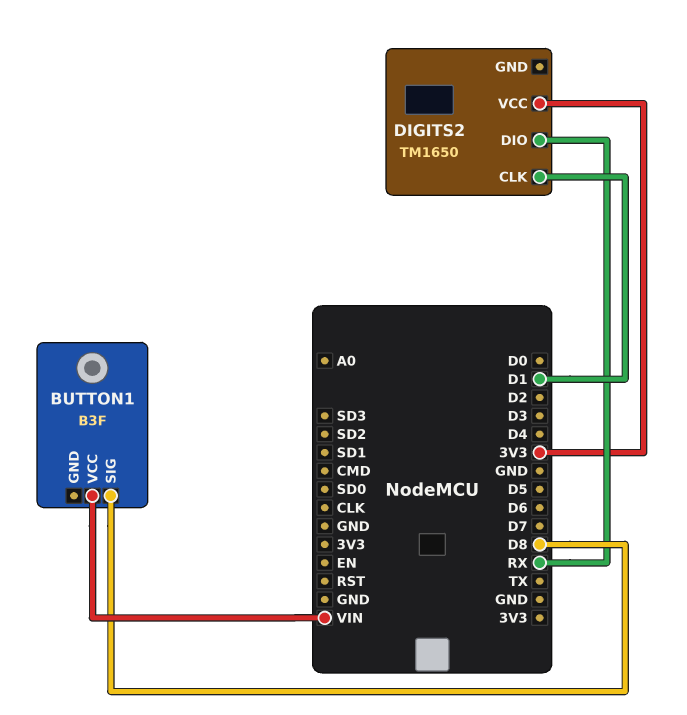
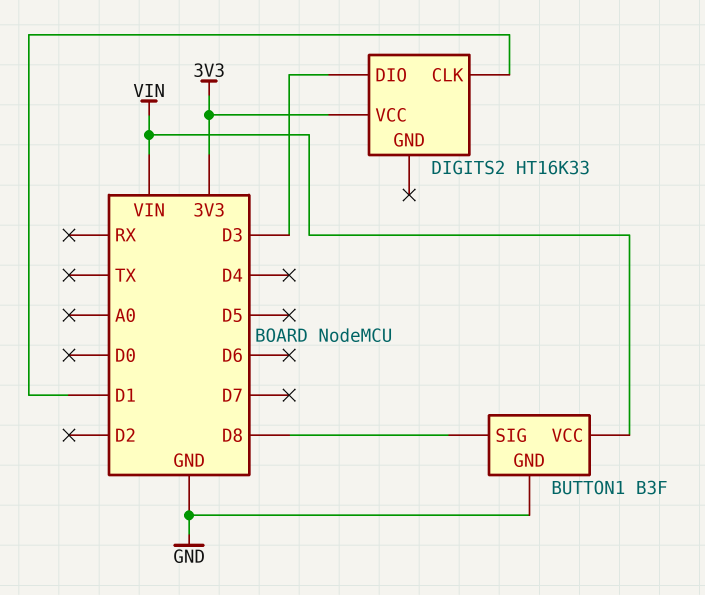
BUTTON1 pin GND: none -> GND
DIGITS2: TM1650 -> HT16K33
DIGITS2 pin DIO: RX -> D3

